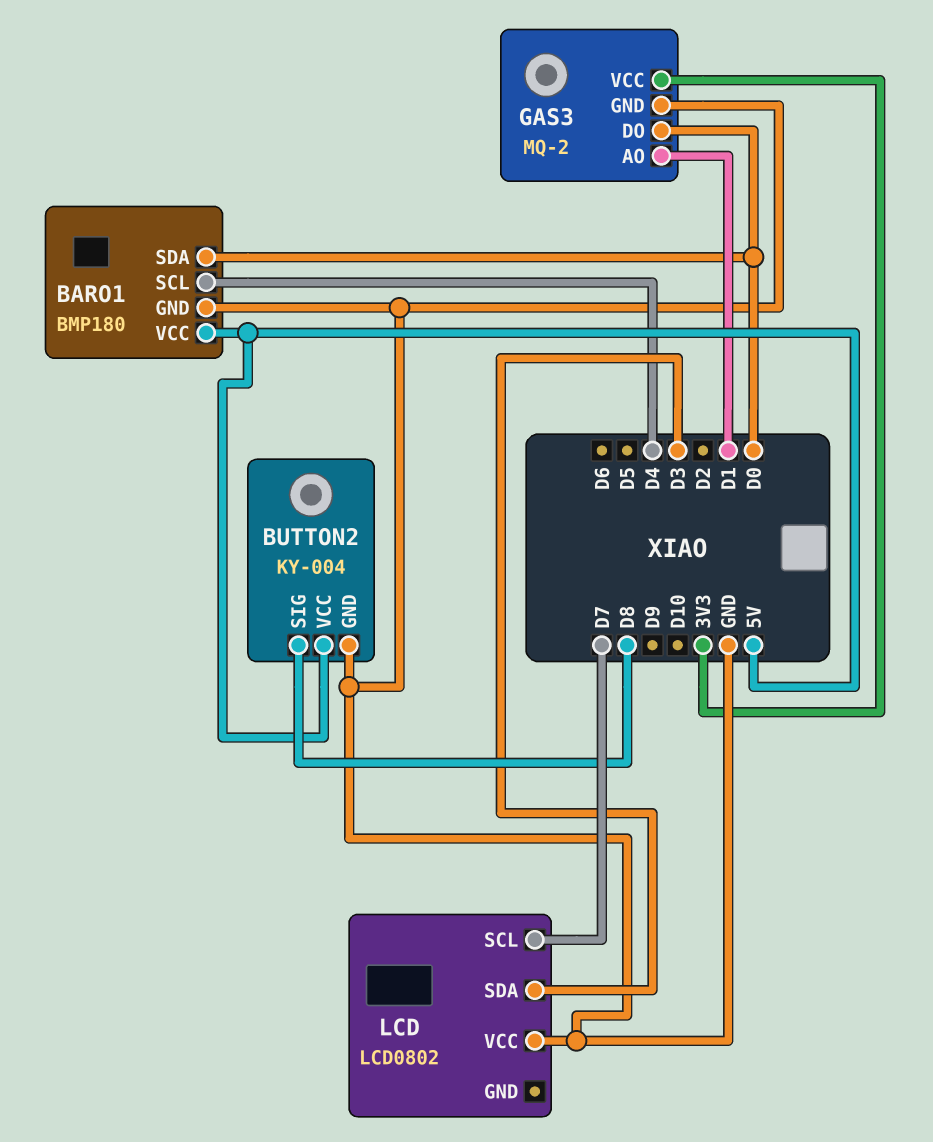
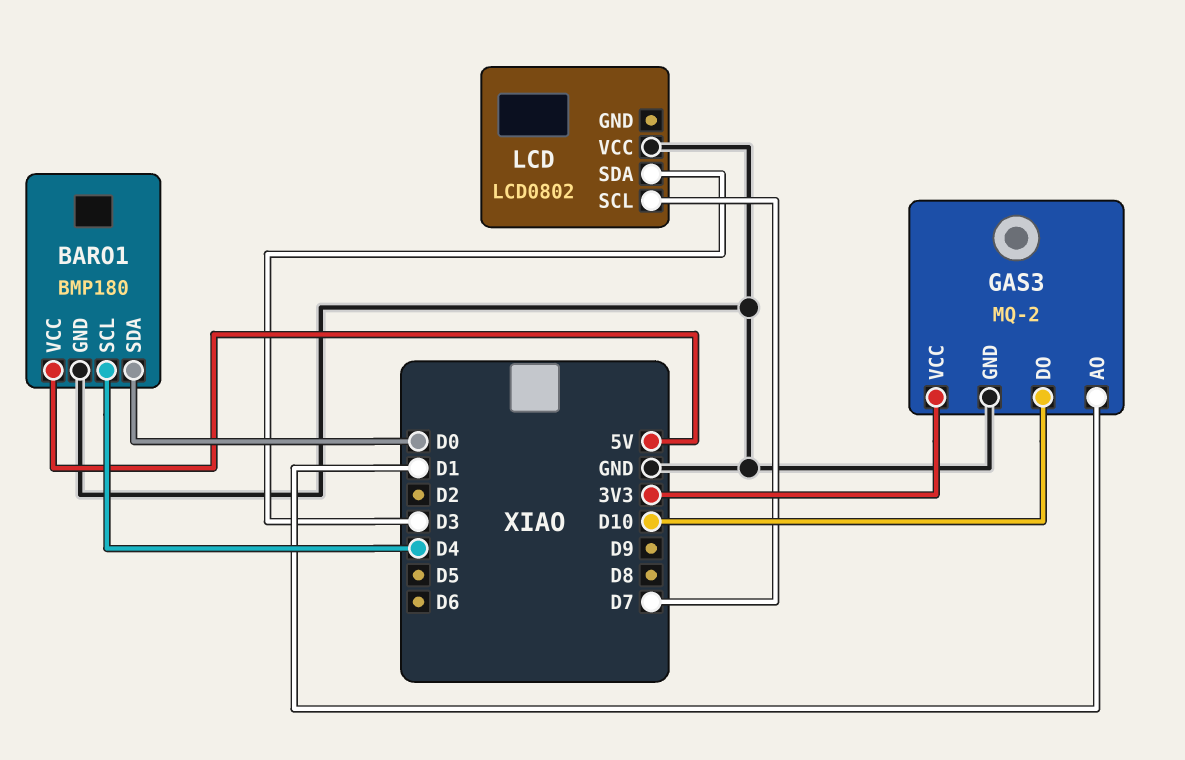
BUTTON2: KY-004 -> none
BUTTON2 pin GND: GND -> none
BUTTON2 pin SIG: D8 -> none
BUTTON2 pin VCC: 5V -> none
GAS3 pin DO: D0 -> D10

